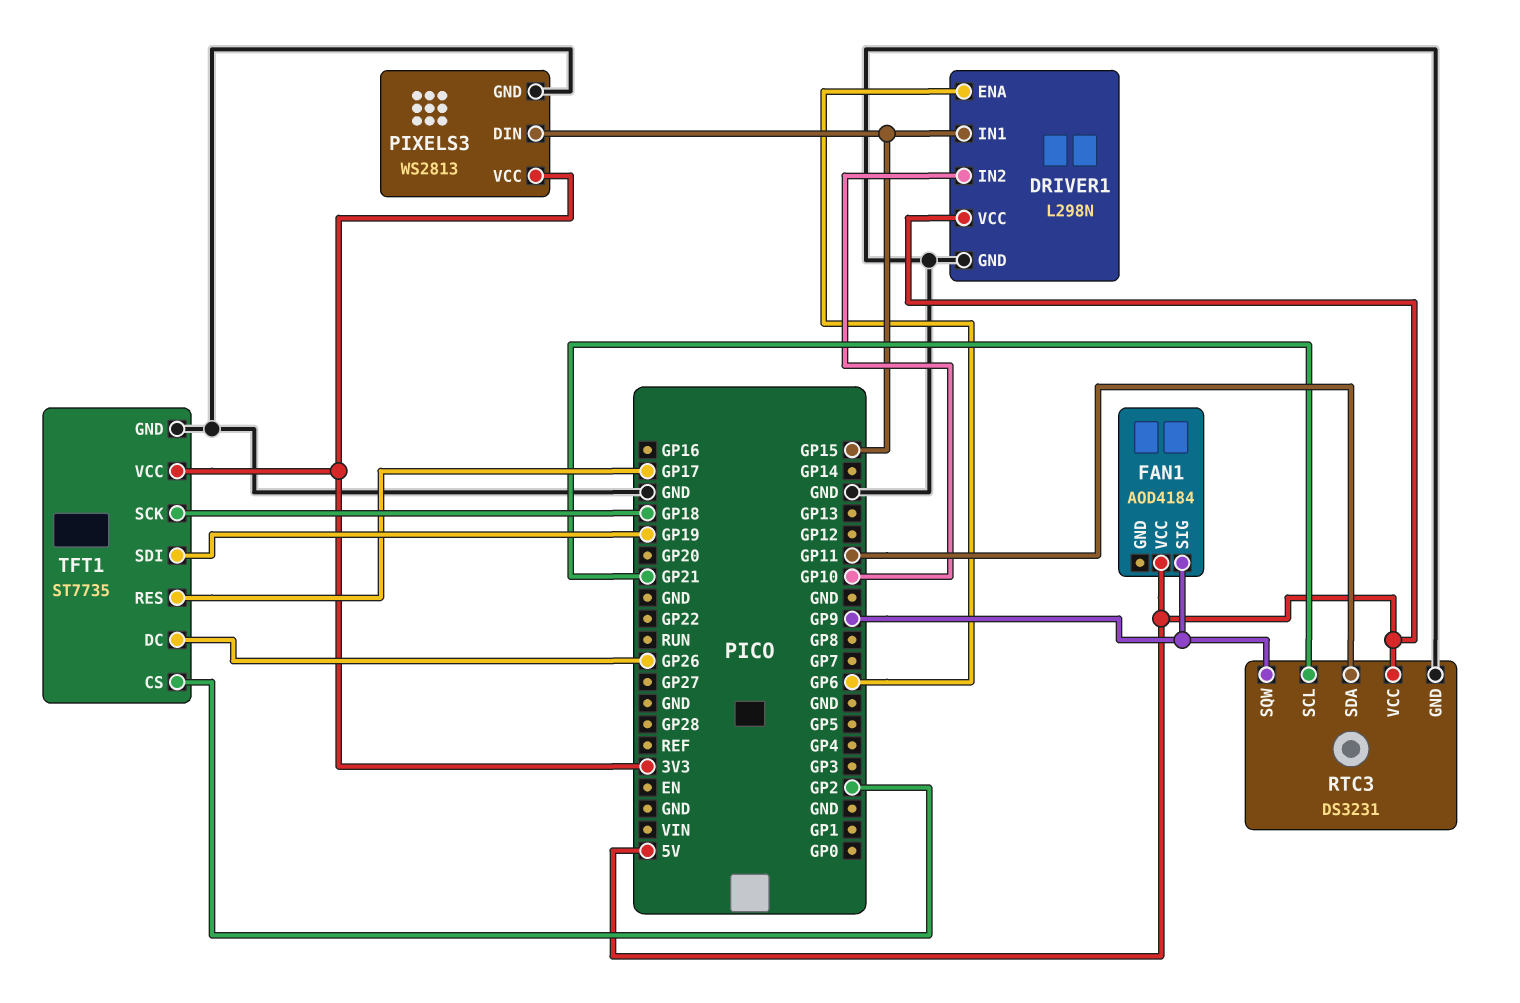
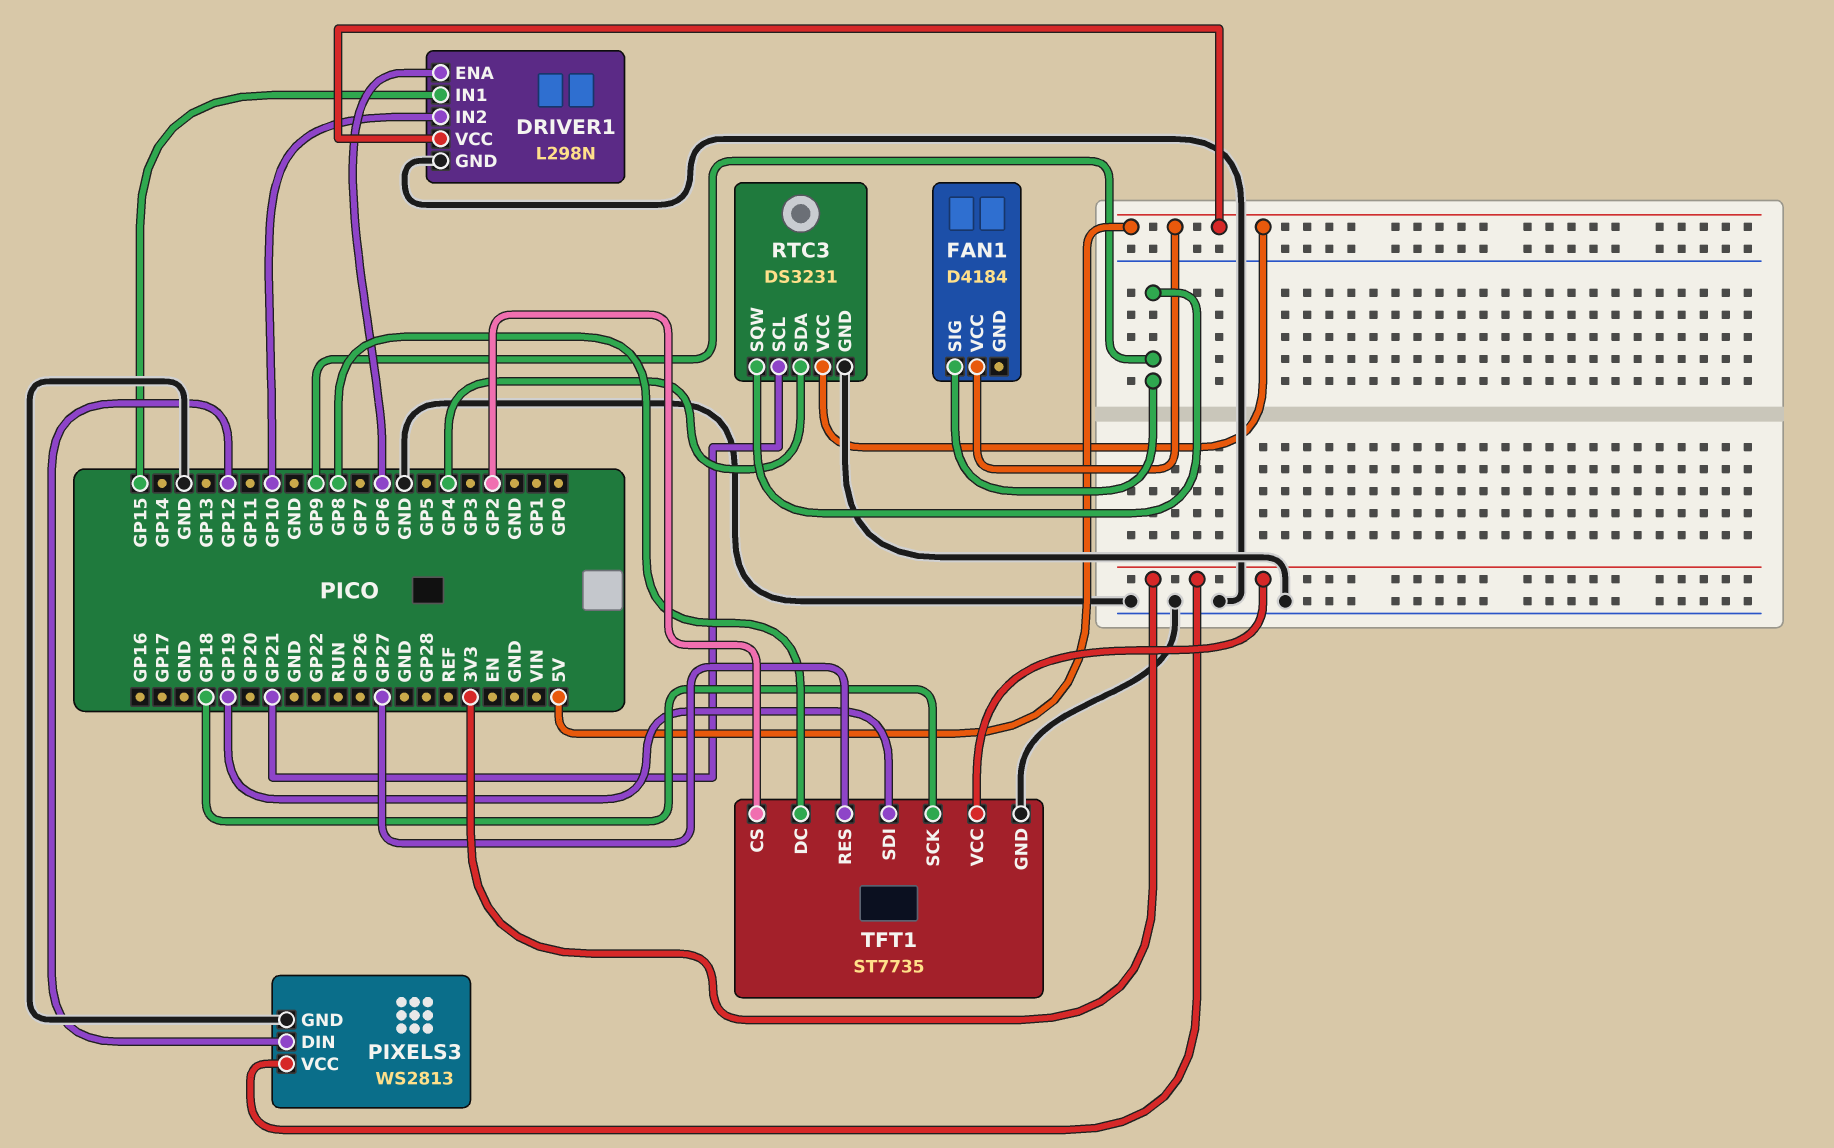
FAN1: AOD4184 -> D4184
PIXELS3 pin DIN: GP15 -> GP12
RTC3 pin SDA: GP11 -> GP4
TFT1 pin DC: GP26 -> GP8
TFT1 pin RES: GP17 -> GP27

